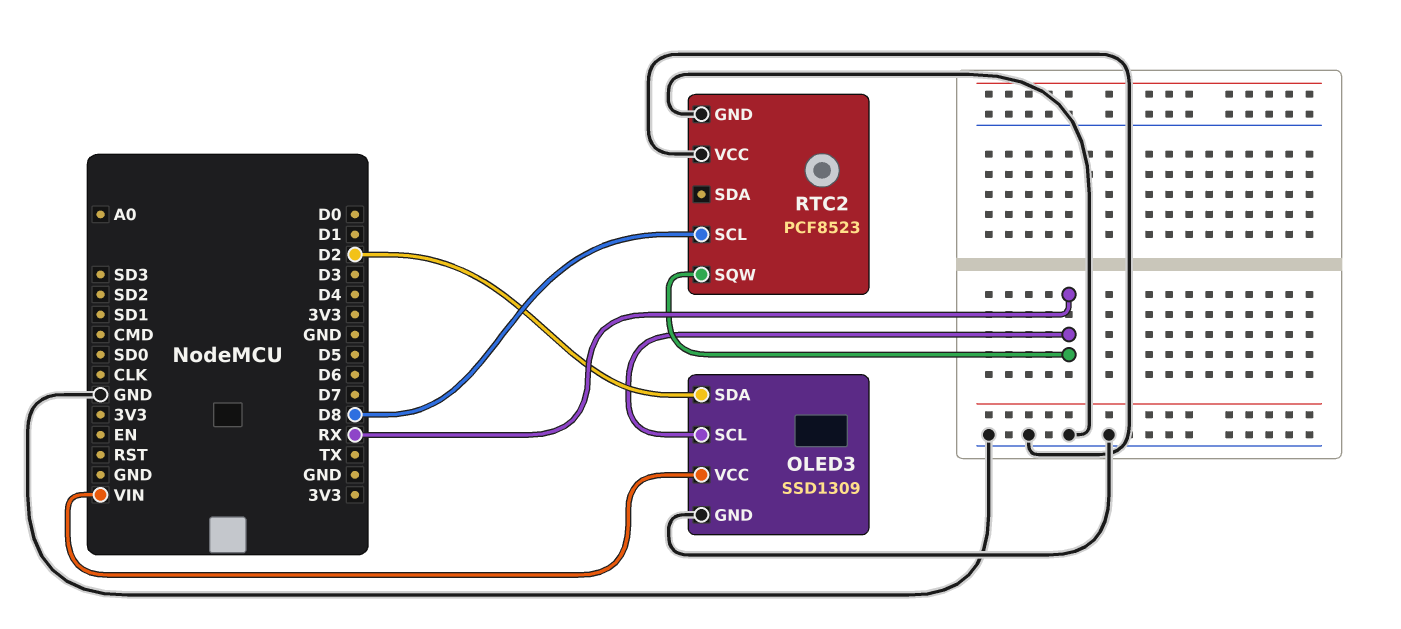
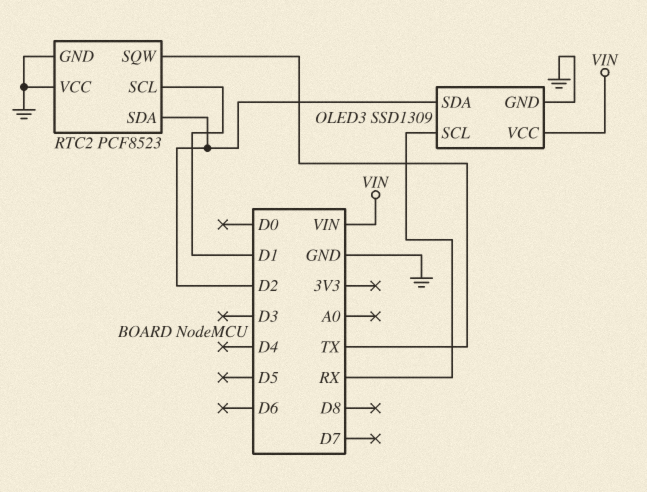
RTC2 pin SCL: D8 -> D1
RTC2 pin SDA: none -> D2
RTC2 pin SQW: RX -> TX

